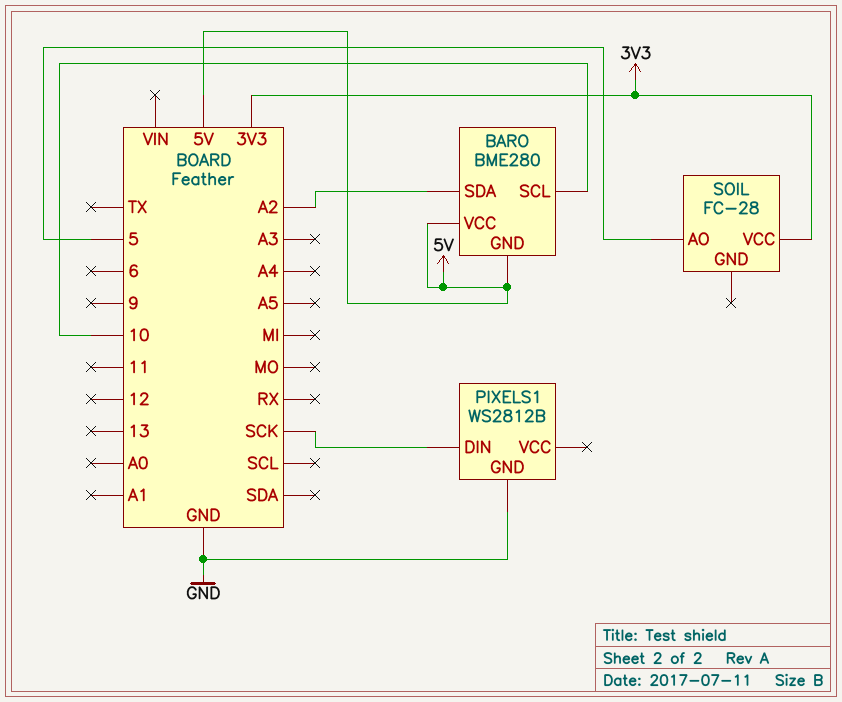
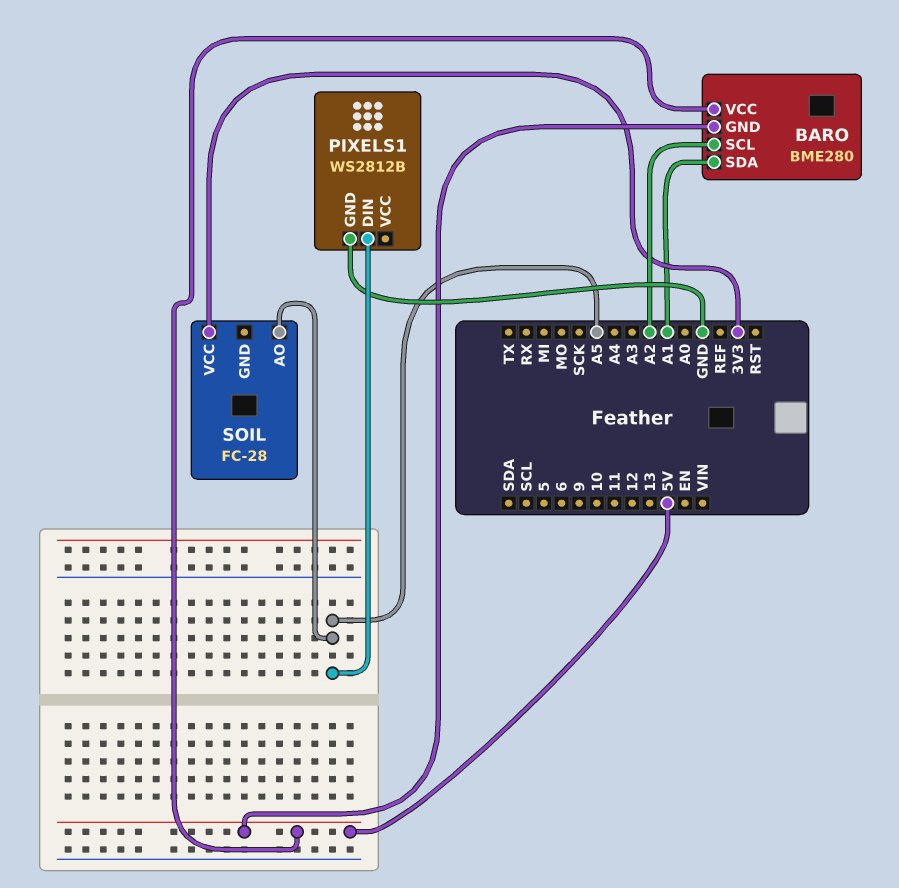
BARO pin SCL: 10 -> A2
BARO pin SDA: A2 -> A1
PIXELS1 pin DIN: SCK -> A5
SOIL pin AO: 5 -> A5

